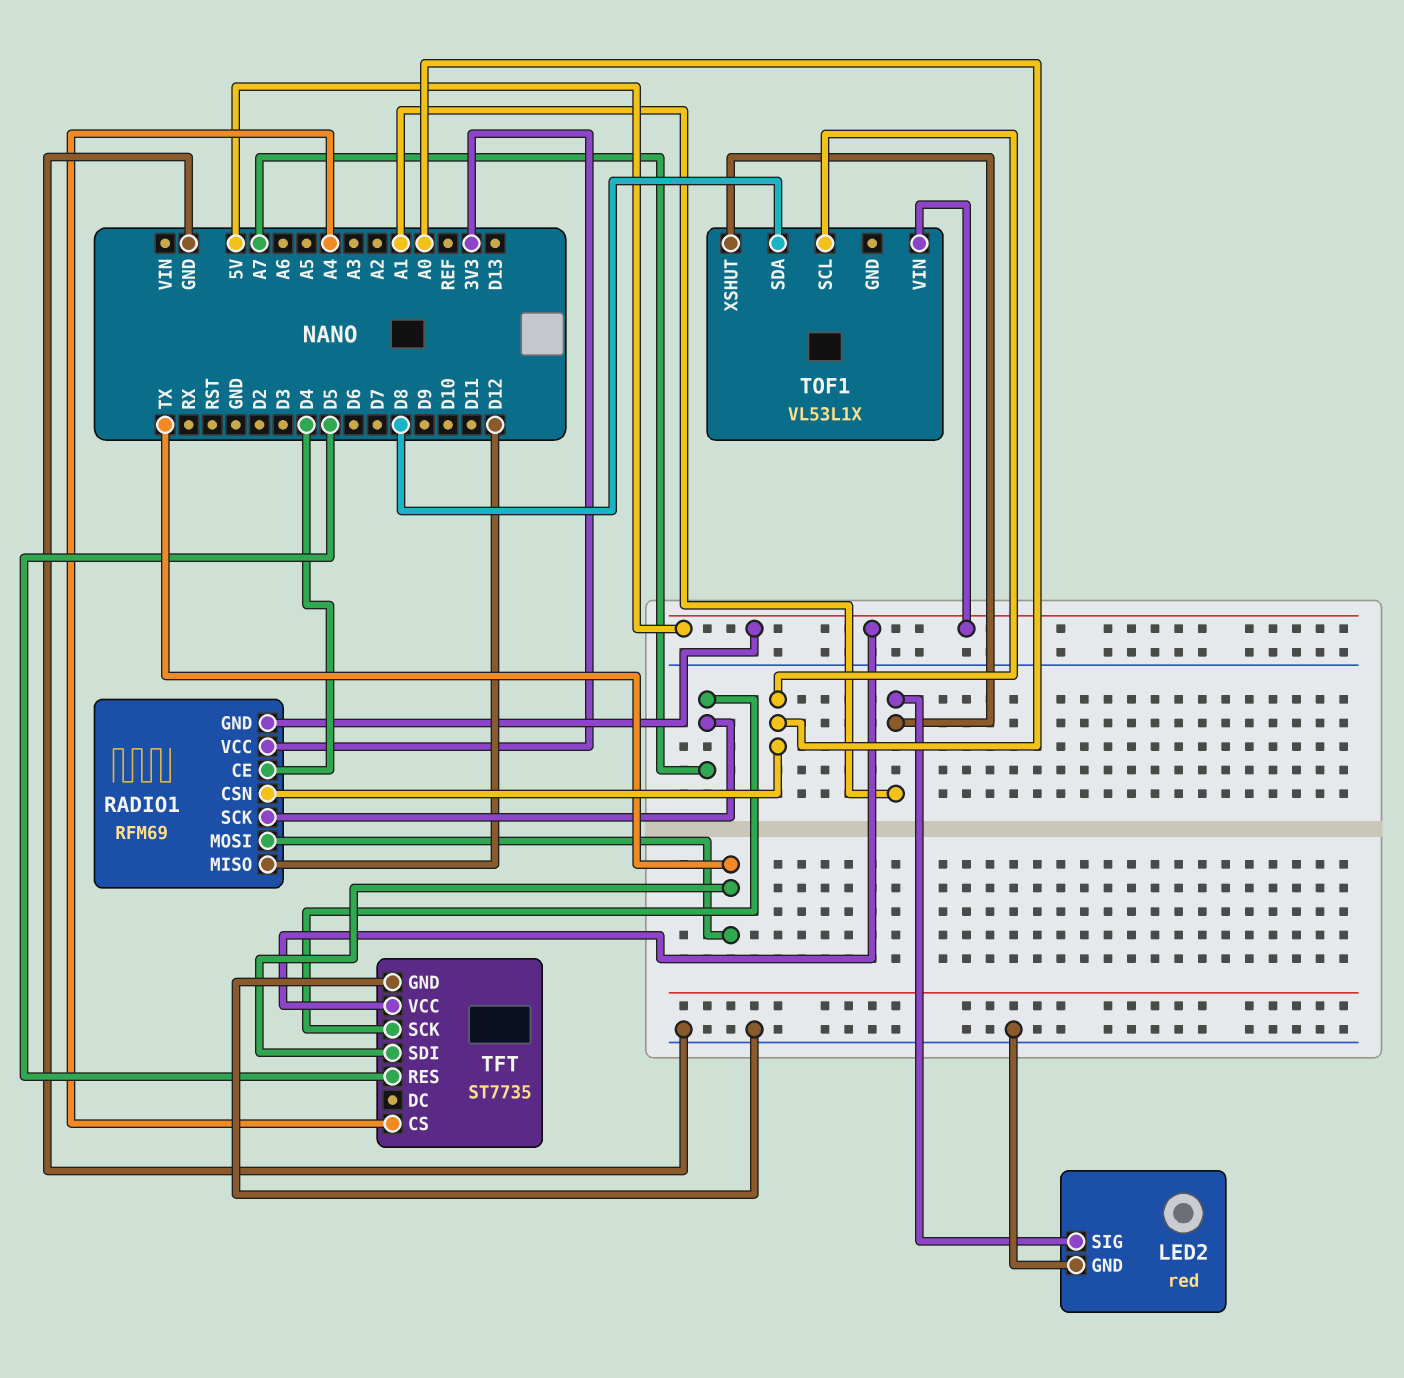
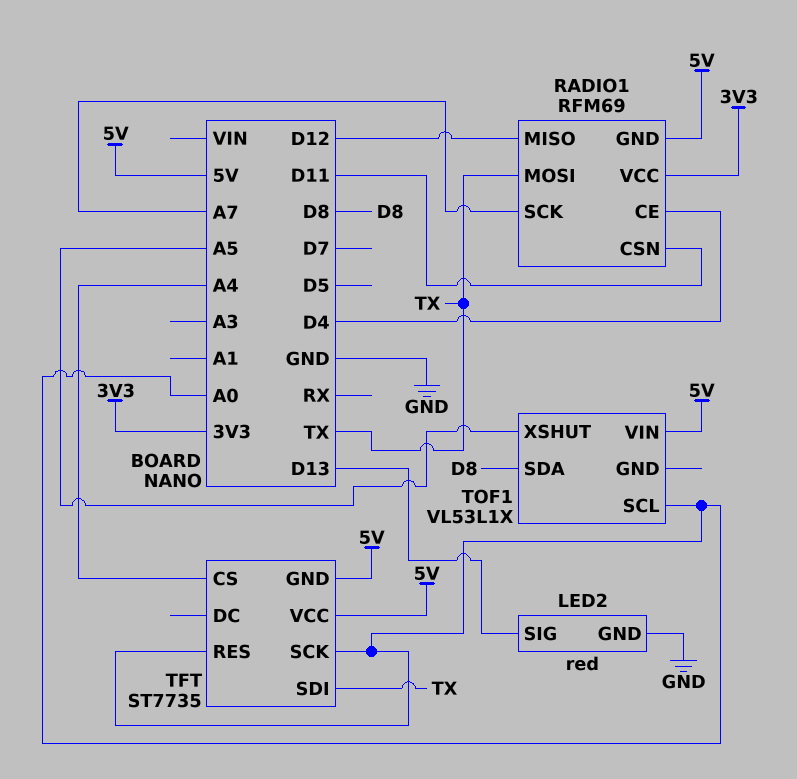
LED2 pin SIG: A1 -> D13
RADIO1 pin CSN: A0 -> D11
TFT pin GND: GND -> 5V
TFT pin RES: D5 -> A0
TFT pin SCK: A7 -> A0
TOF1 pin XSHUT: A1 -> A5

